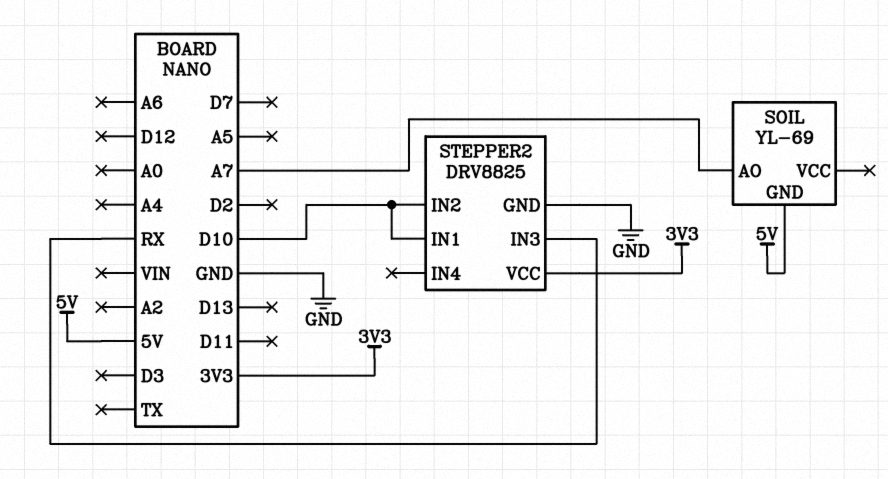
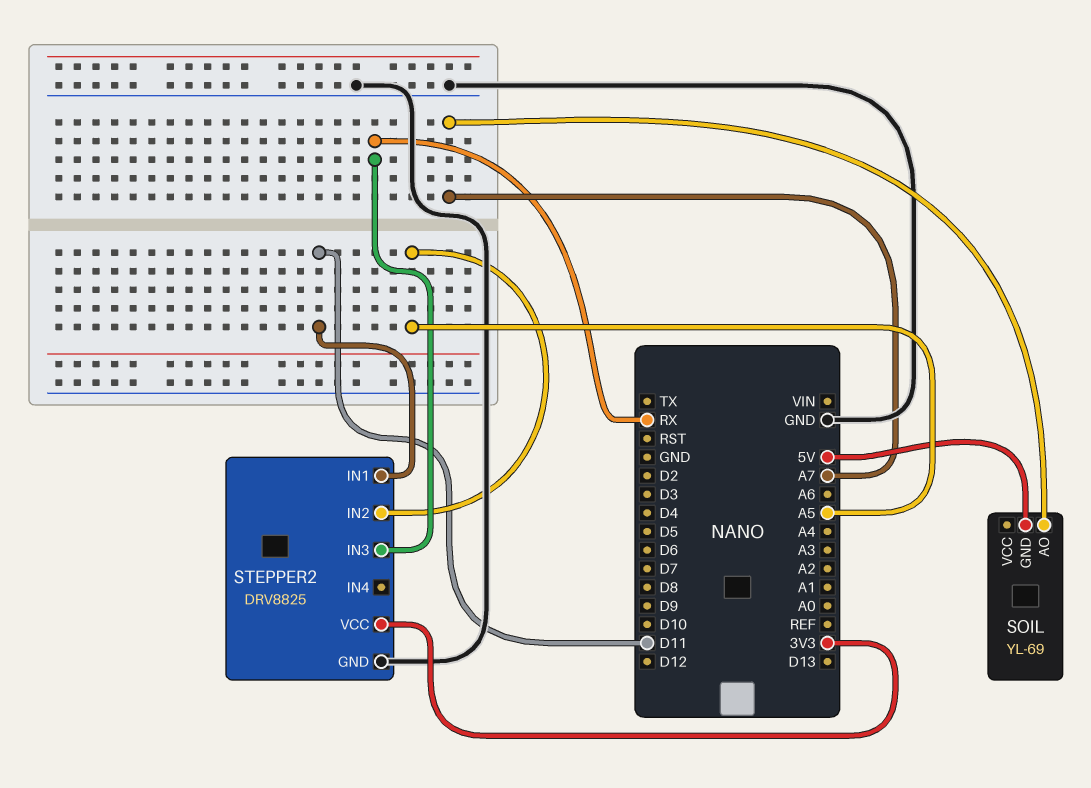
STEPPER2 pin IN1: D10 -> D11
STEPPER2 pin IN2: D10 -> A5

